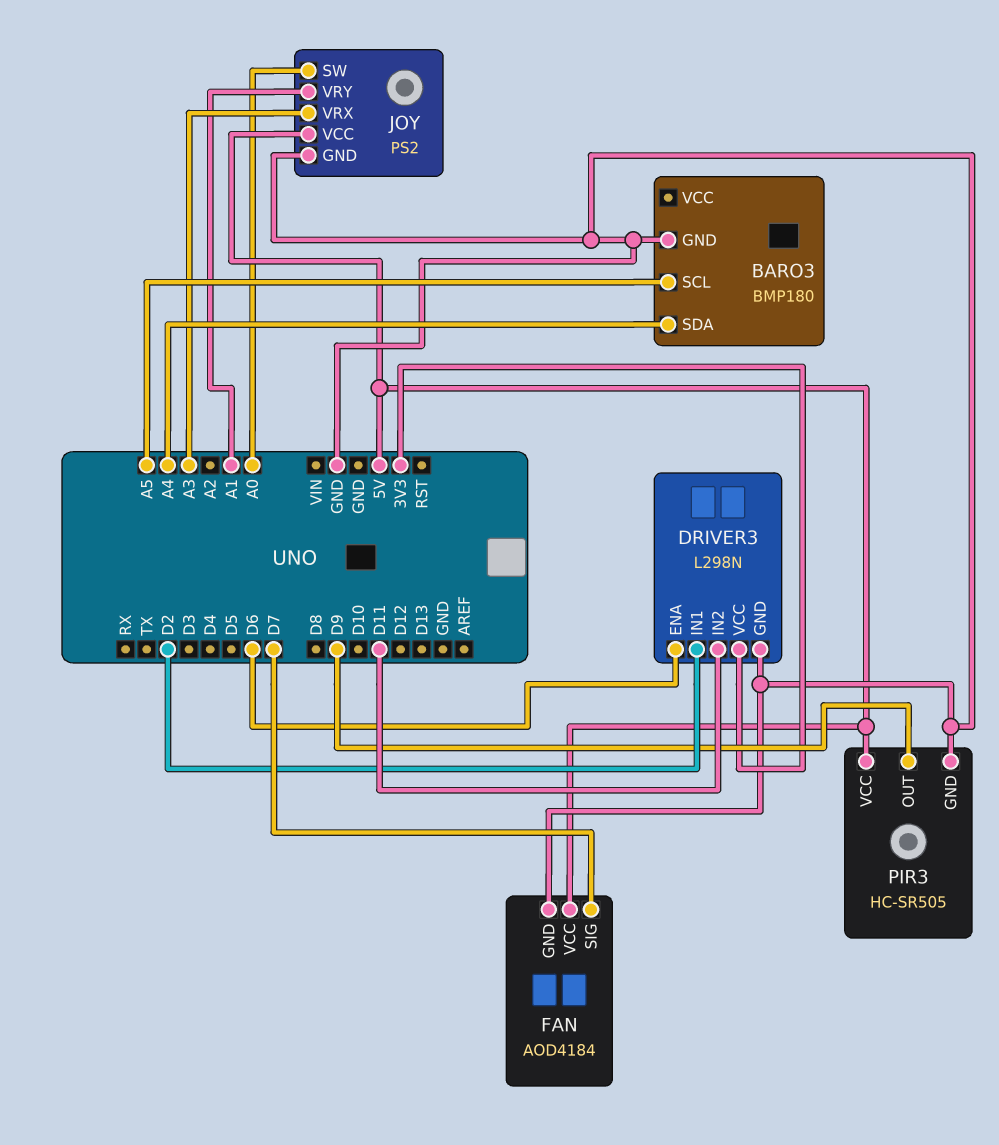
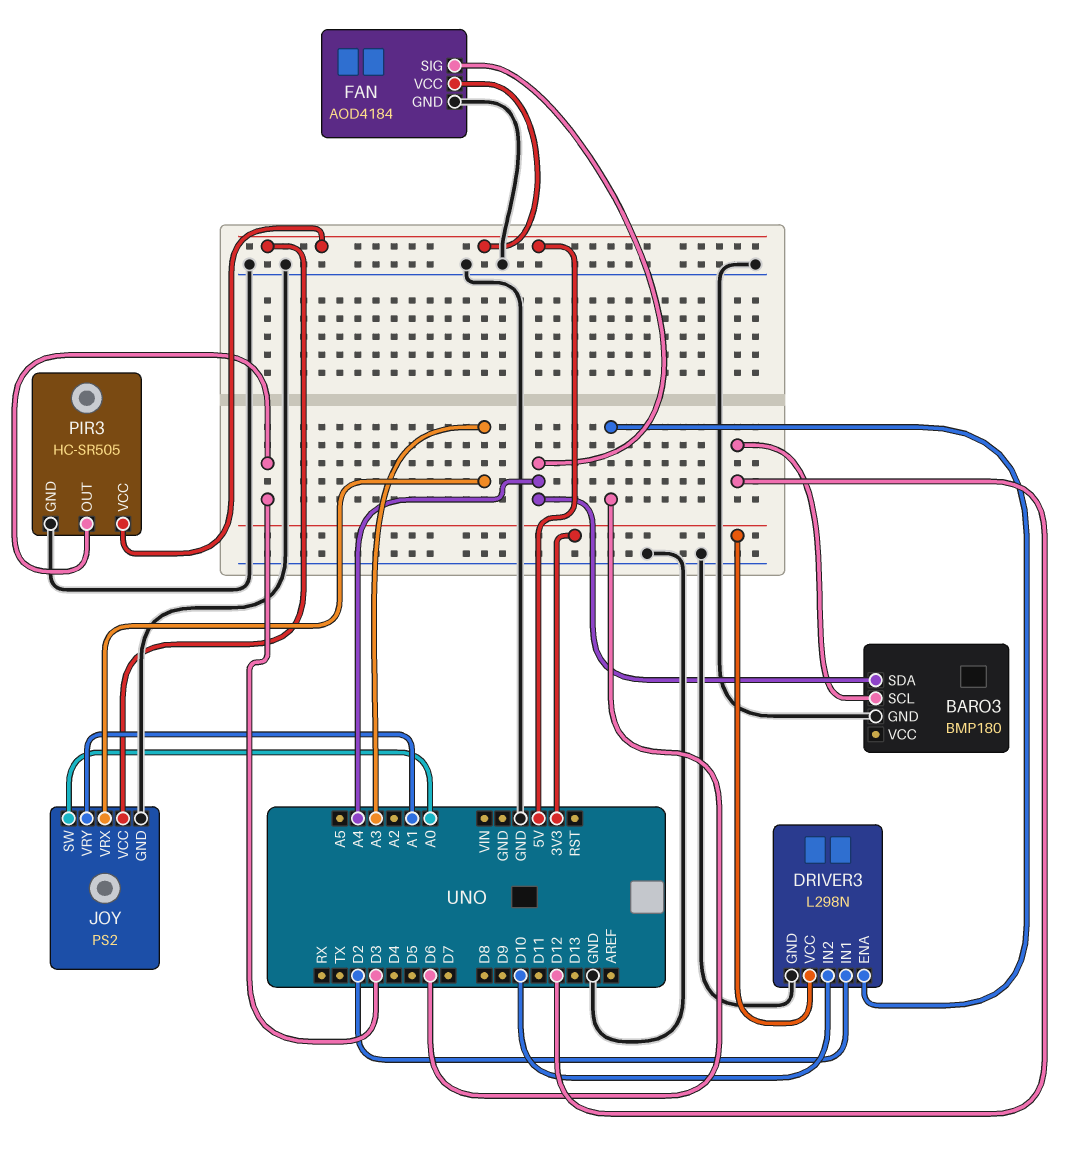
BARO3 pin SCL: A5 -> D12
DRIVER3 pin IN2: D11 -> D10
FAN pin SIG: D7 -> A4
PIR3 pin OUT: D9 -> D3

